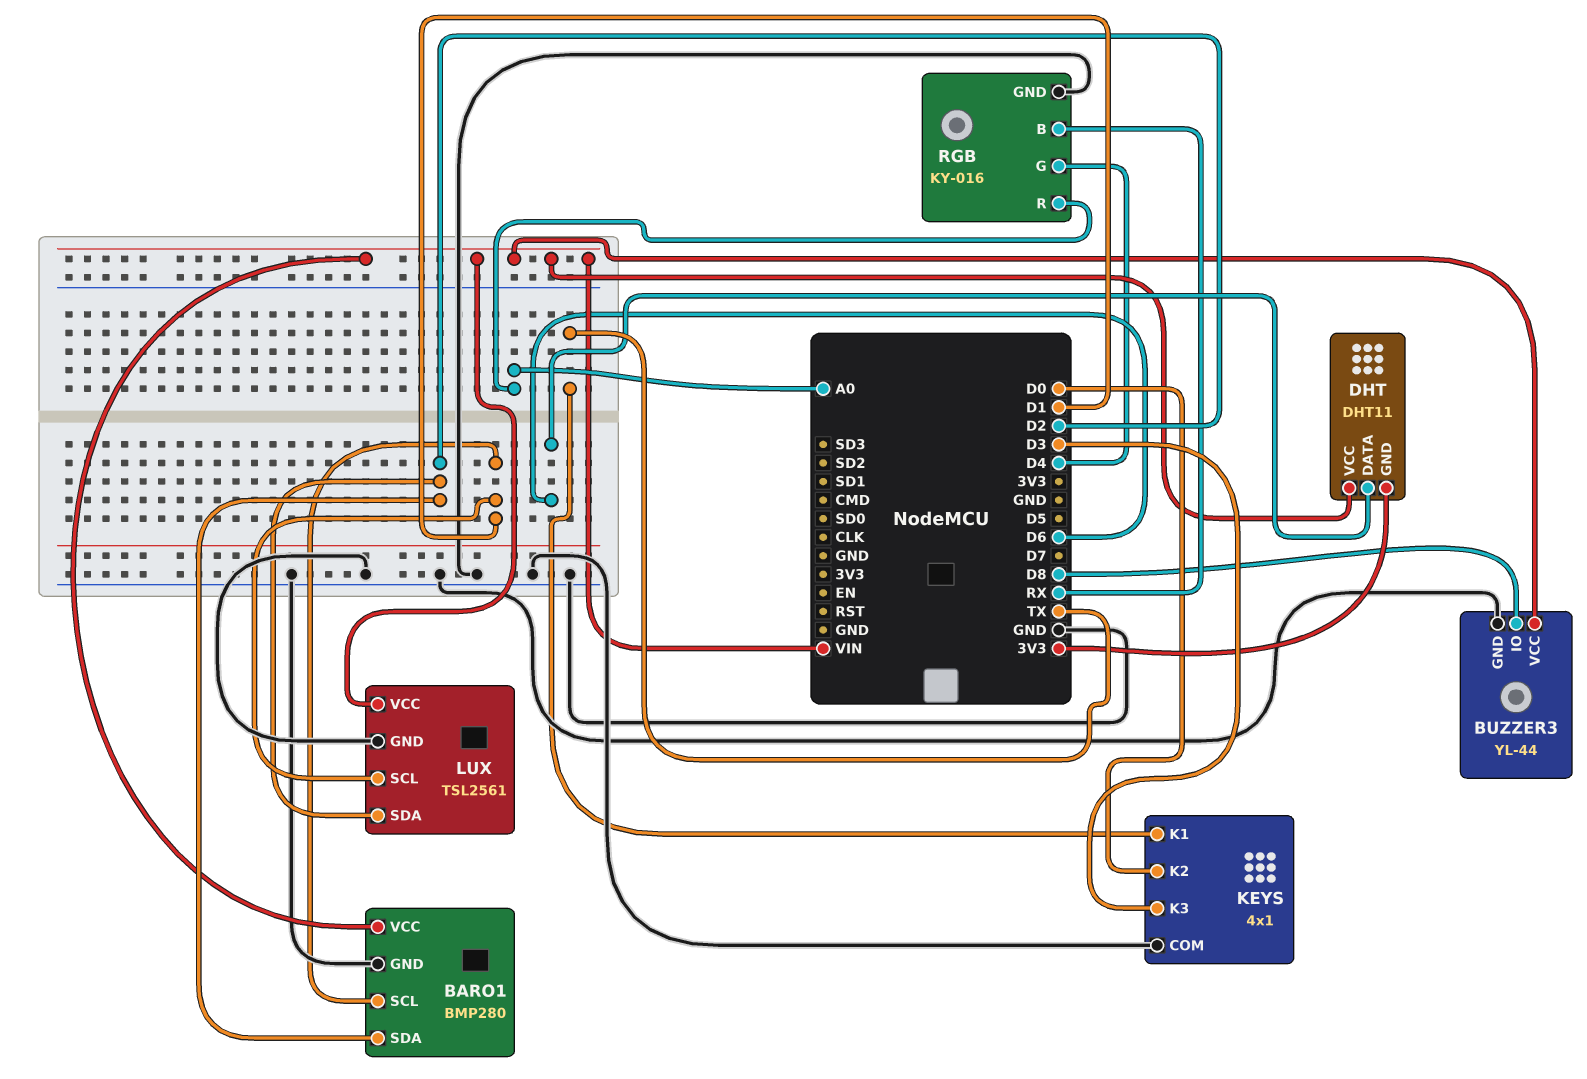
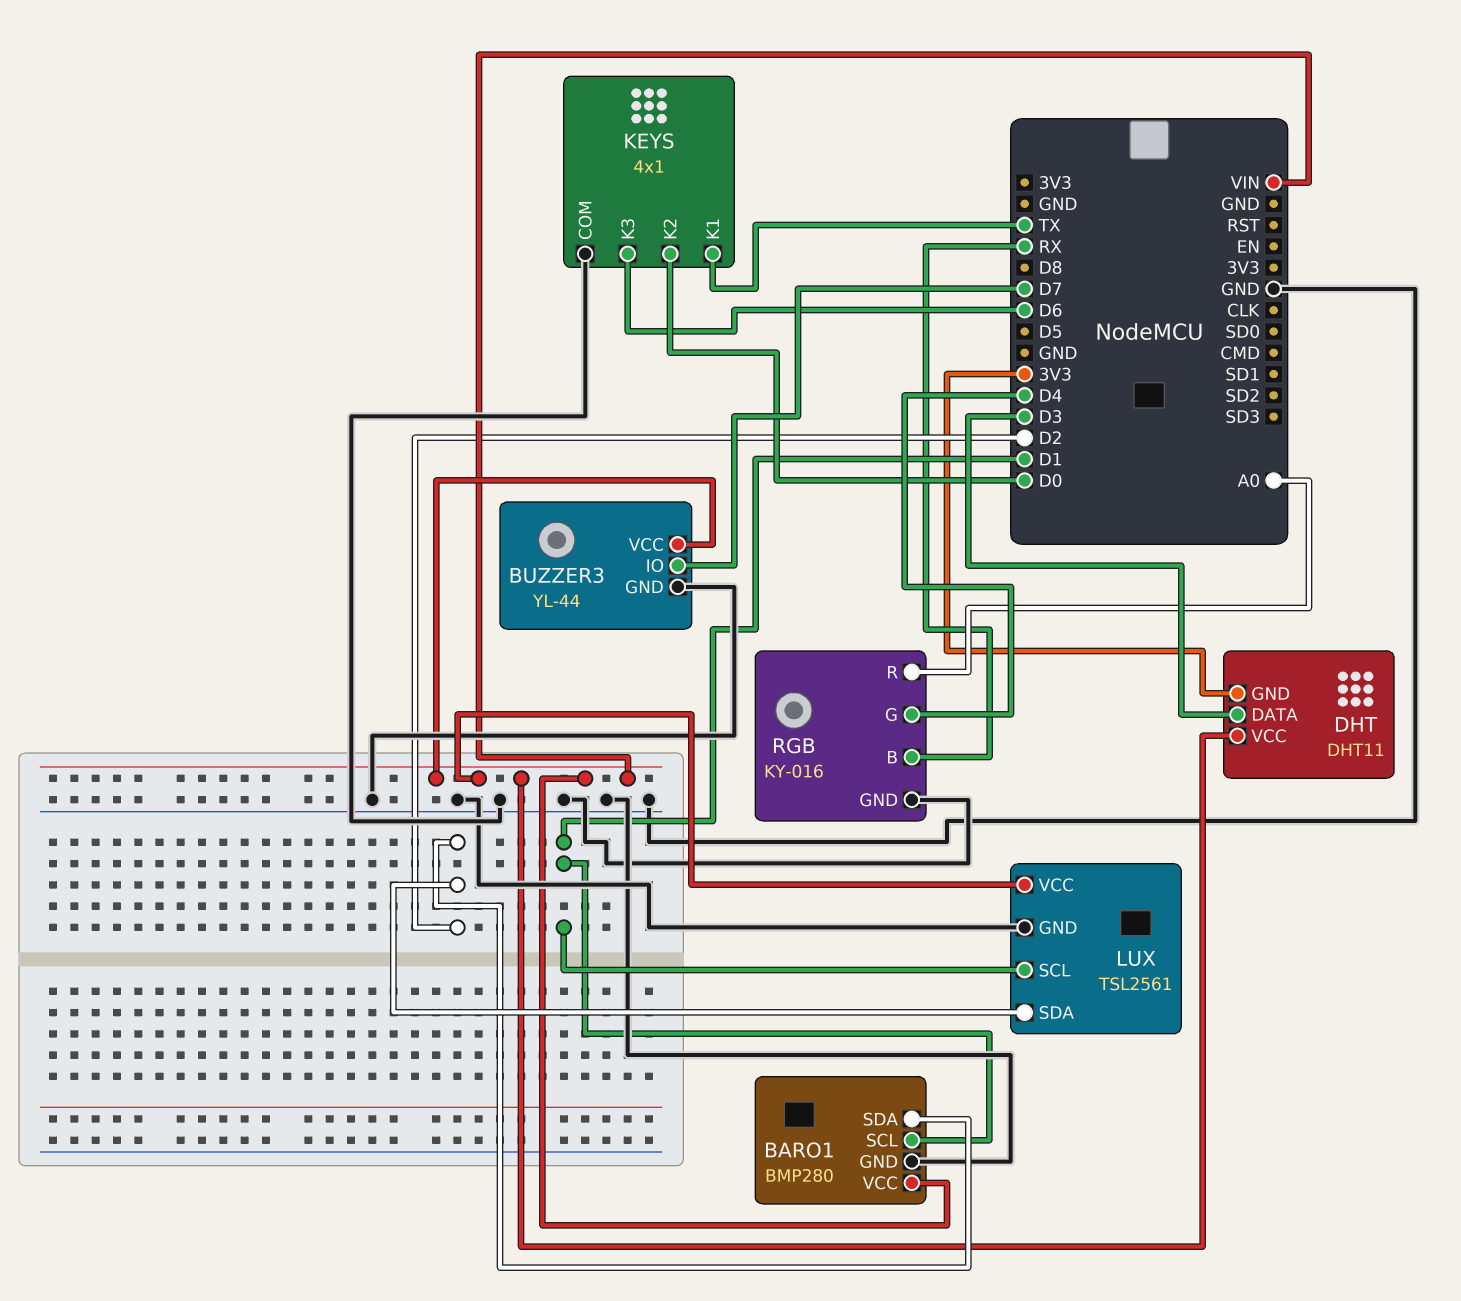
BUZZER3 pin IO: D8 -> D7
DHT pin DATA: D6 -> D3
KEYS pin K3: D3 -> D6

